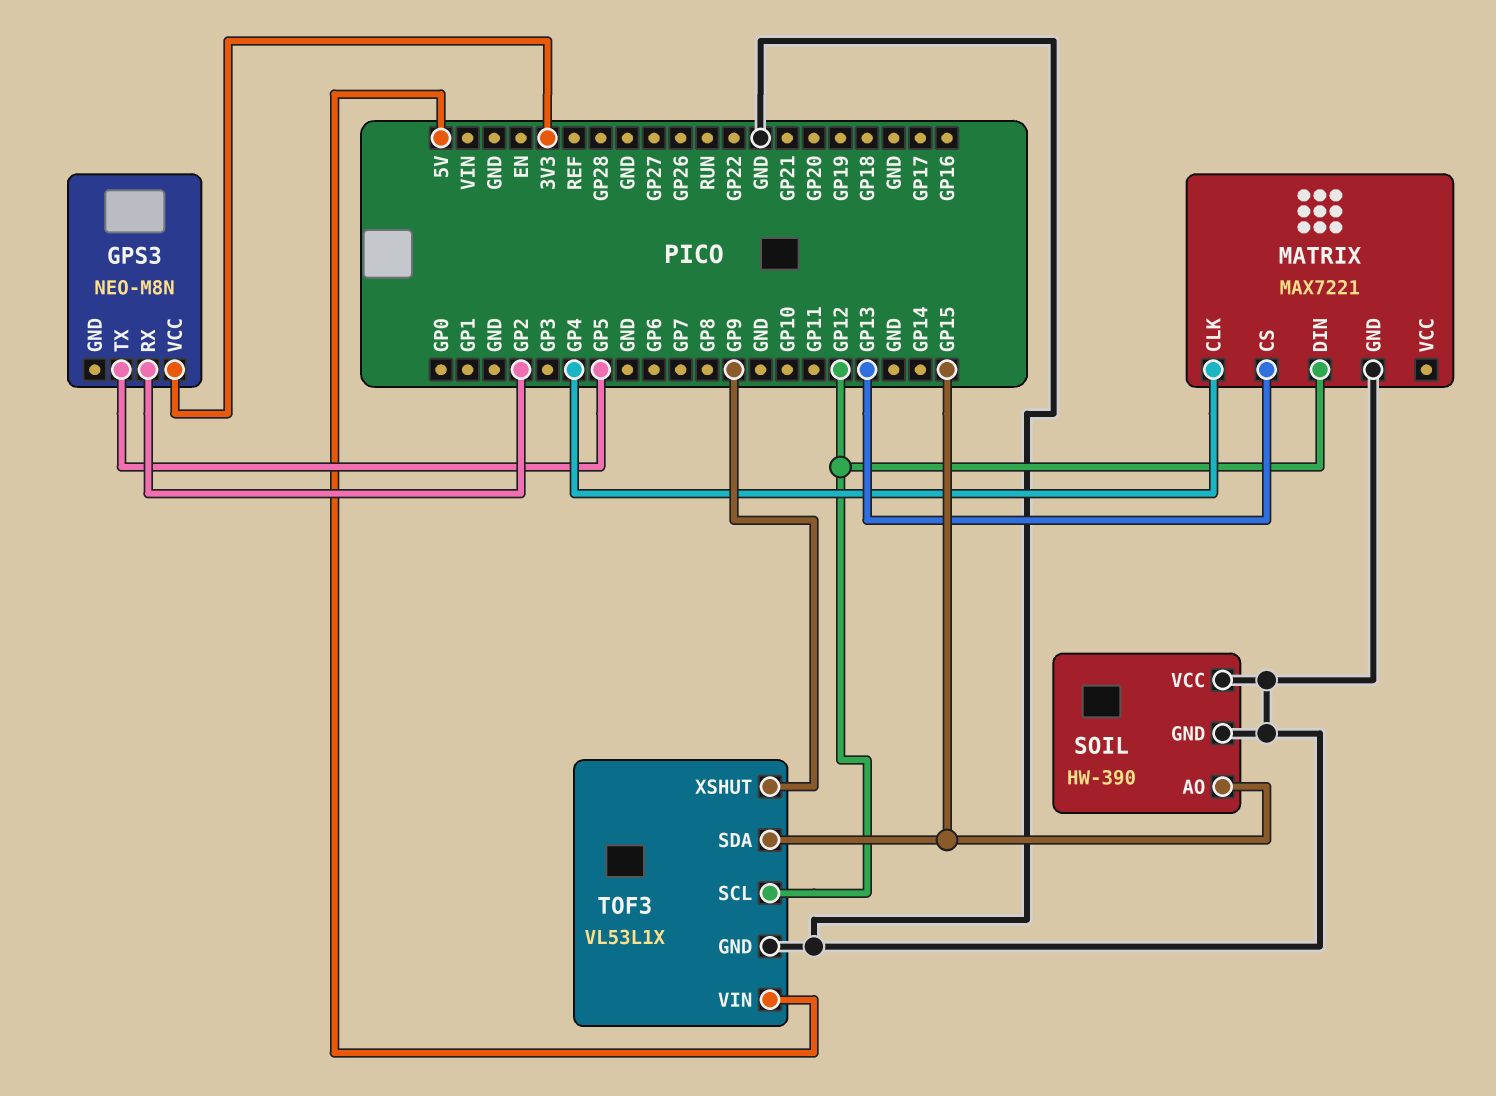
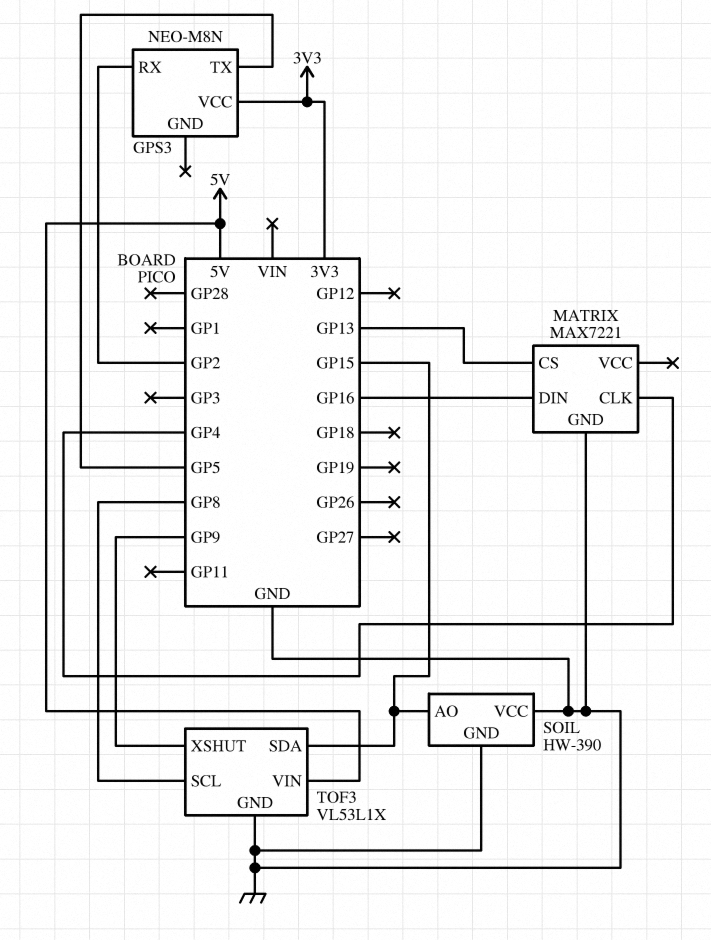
MATRIX pin DIN: GP12 -> GP16
TOF3 pin SCL: GP12 -> GP8

